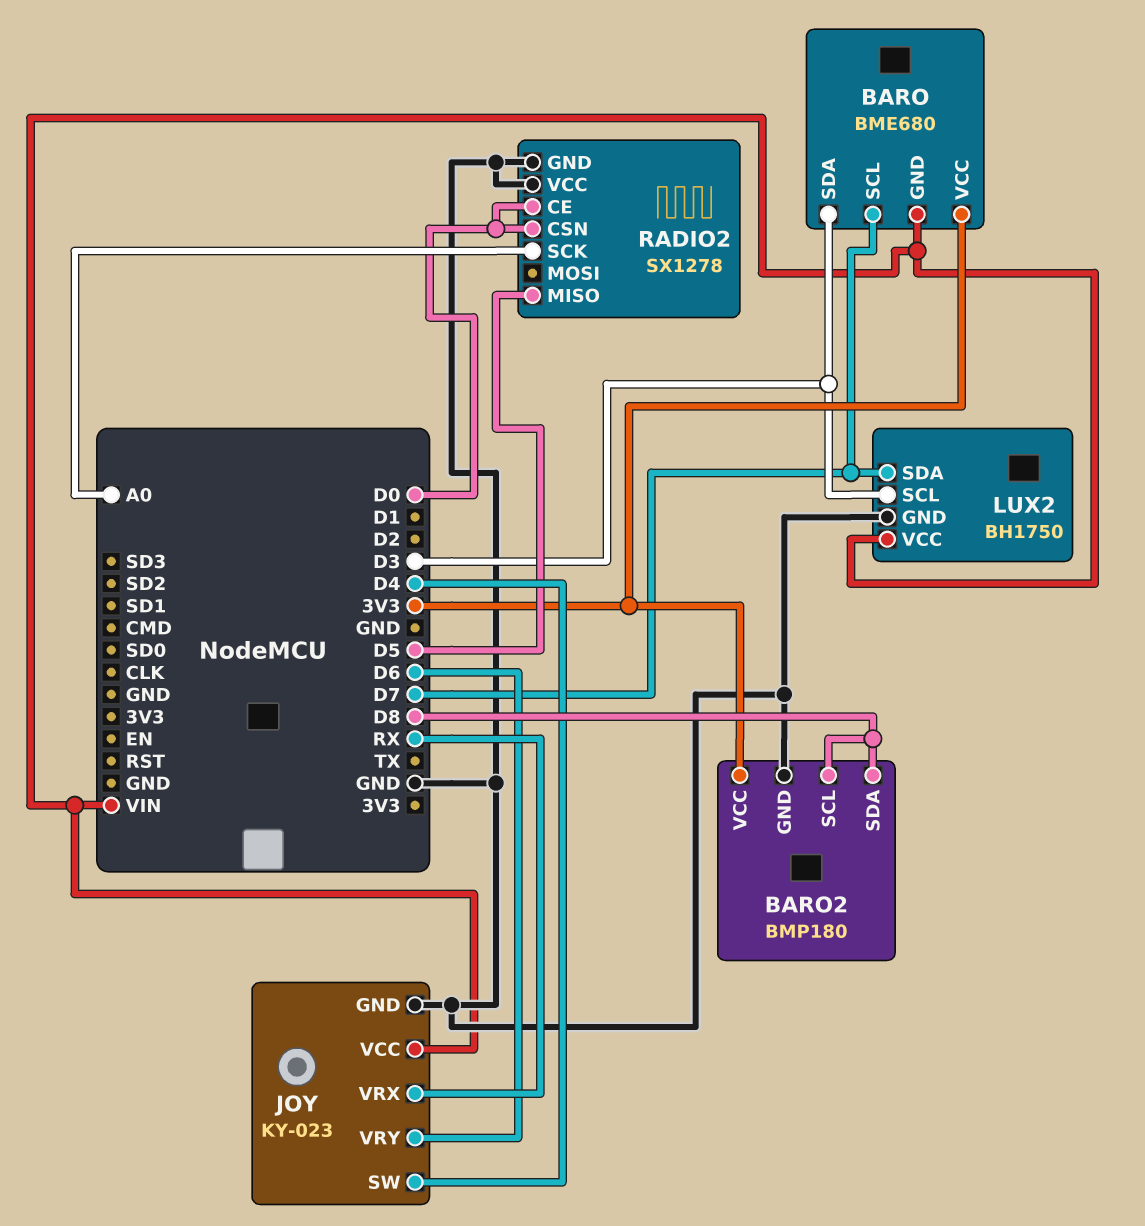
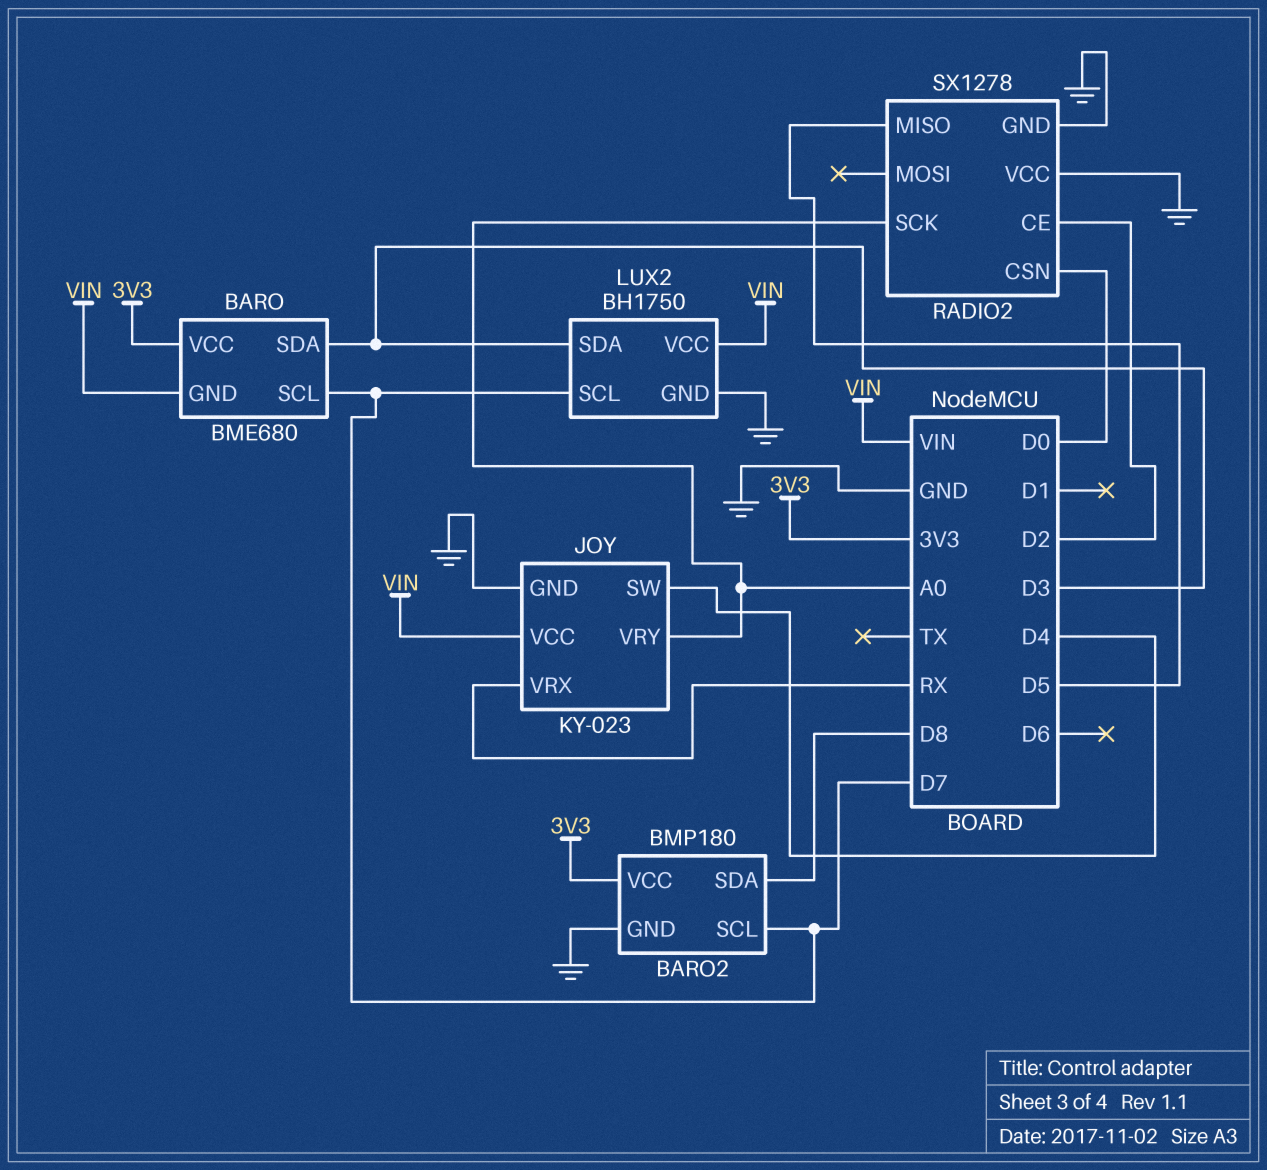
BARO2 pin SCL: D8 -> D7
JOY pin VRY: D6 -> A0
LUX2 pin SCL: D3 -> D7
LUX2 pin SDA: D7 -> D3
RADIO2 pin CE: D0 -> D2

